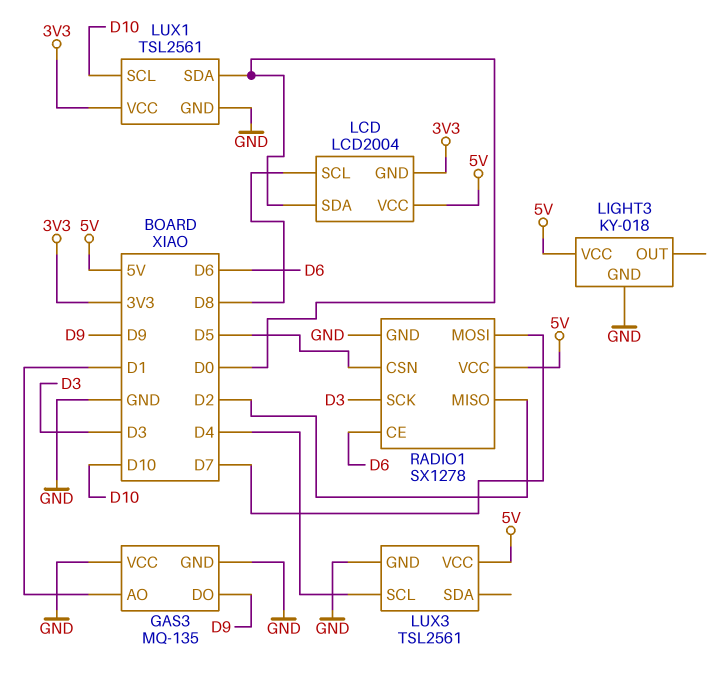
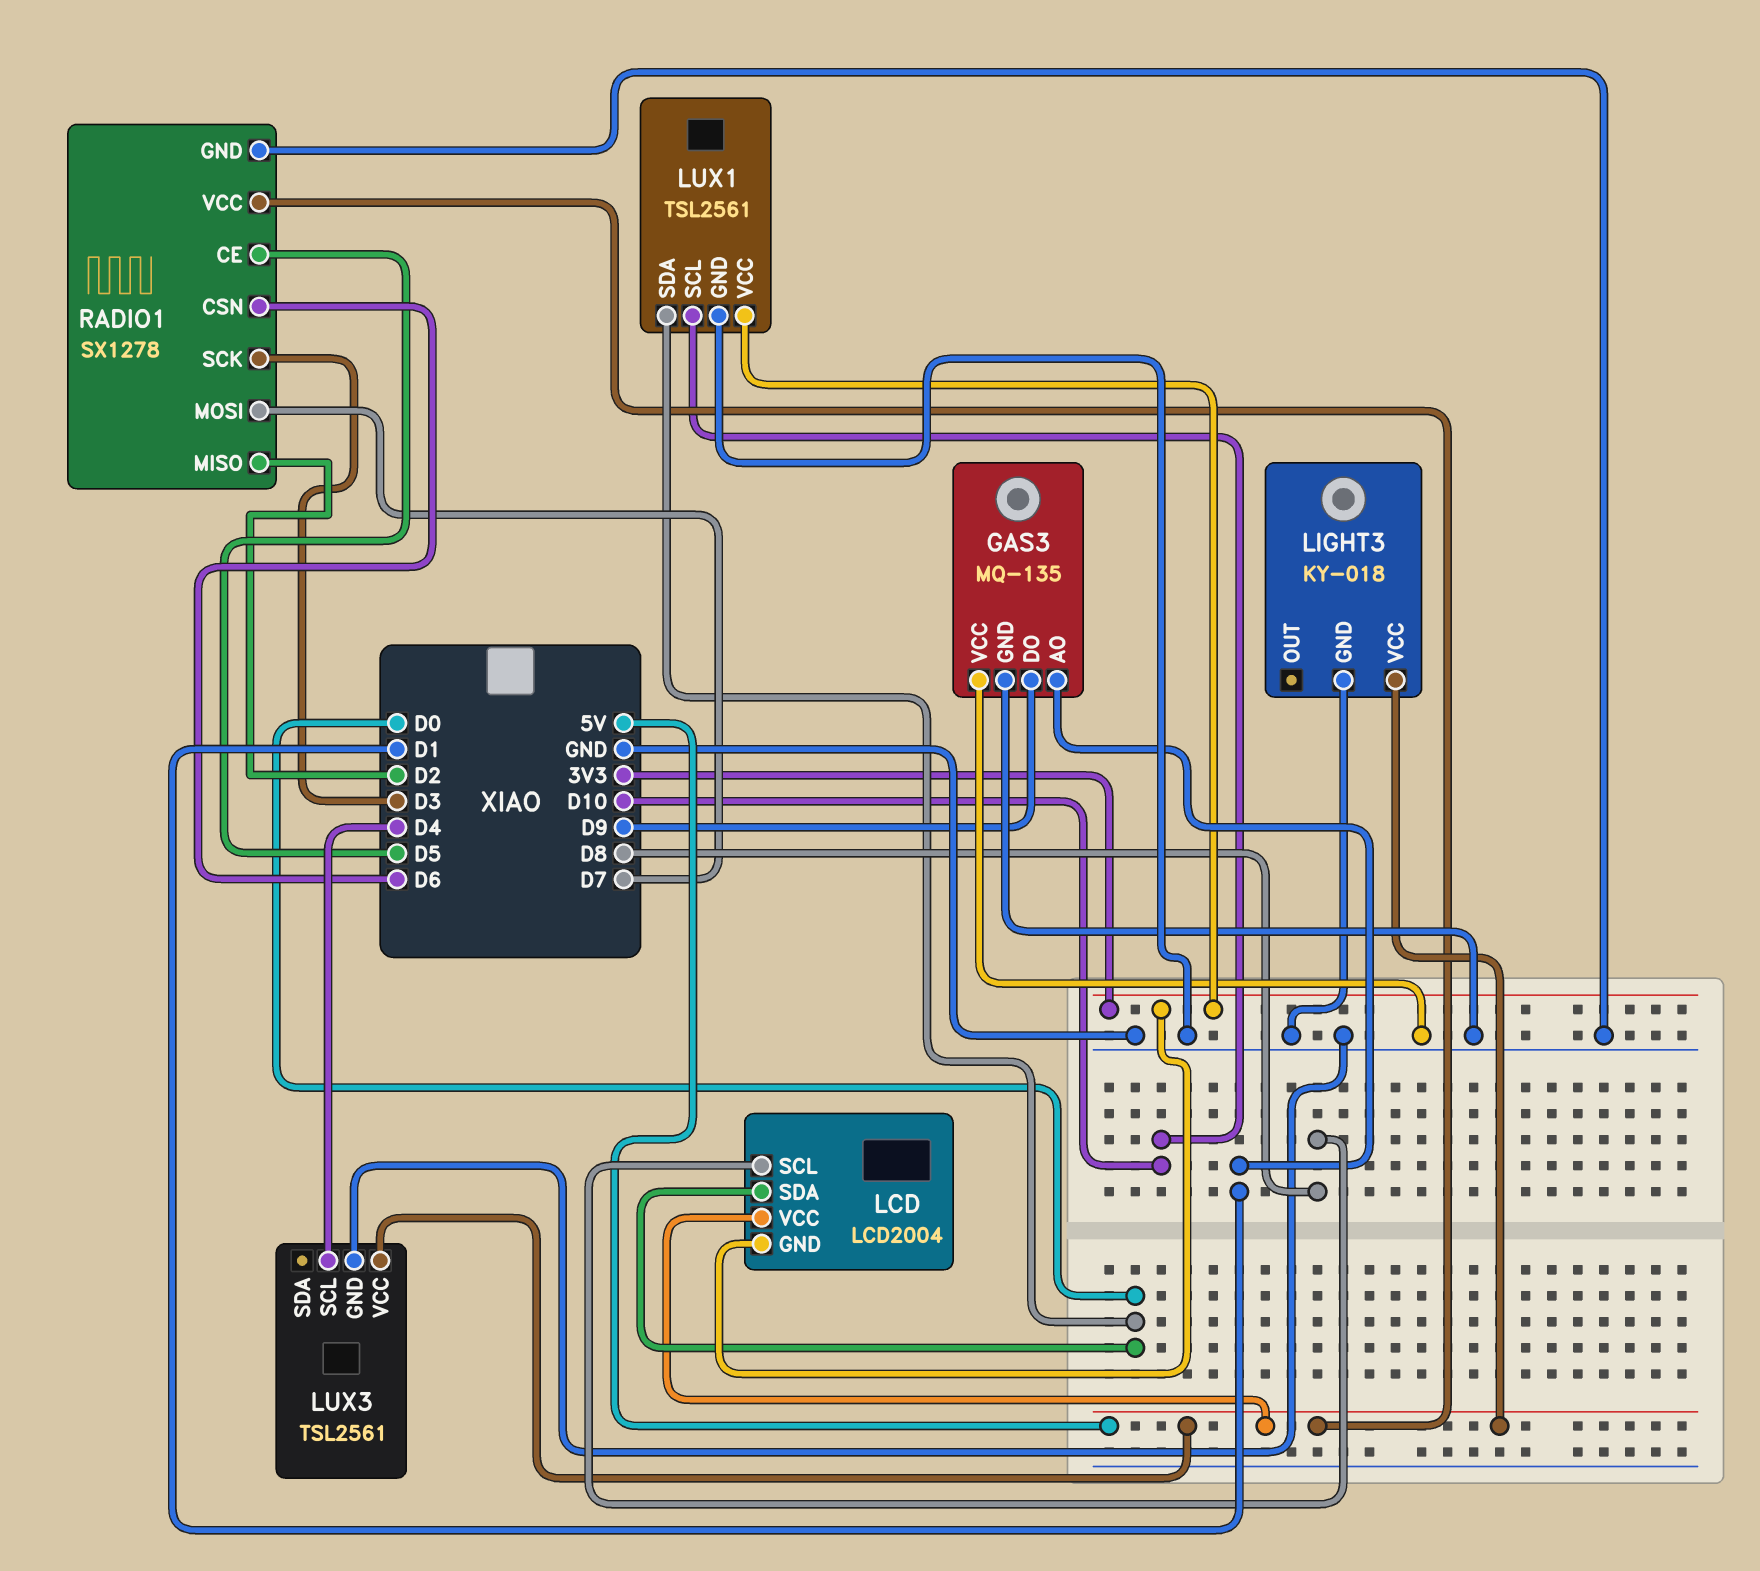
RADIO1 pin CE: D6 -> D5
RADIO1 pin CSN: D5 -> D6

